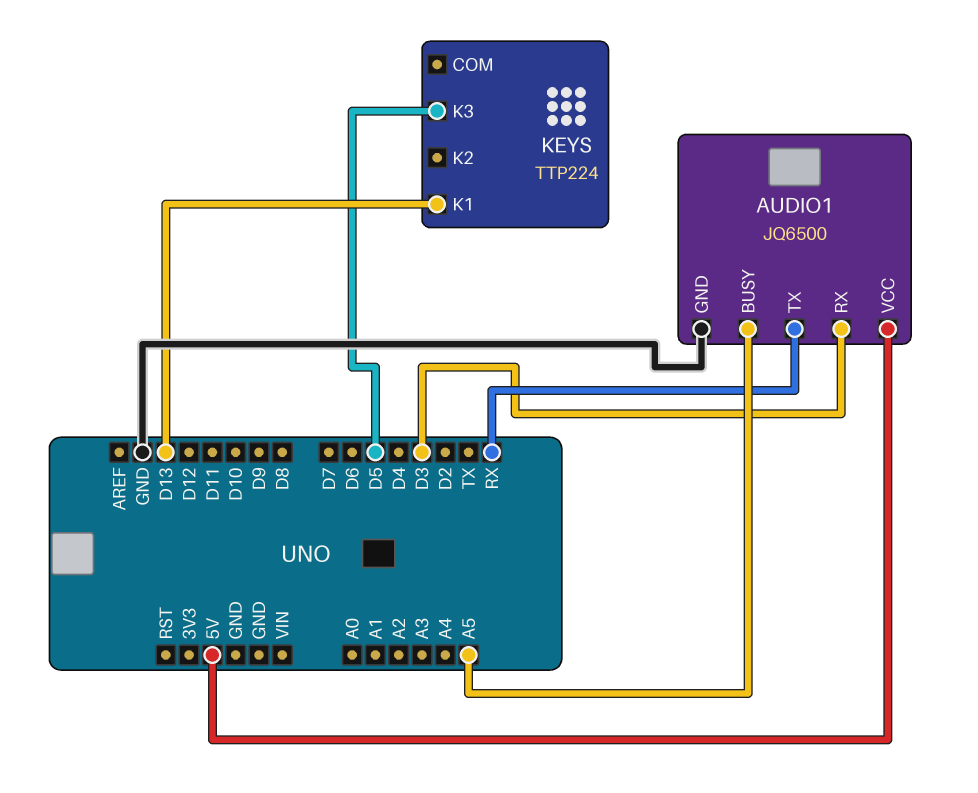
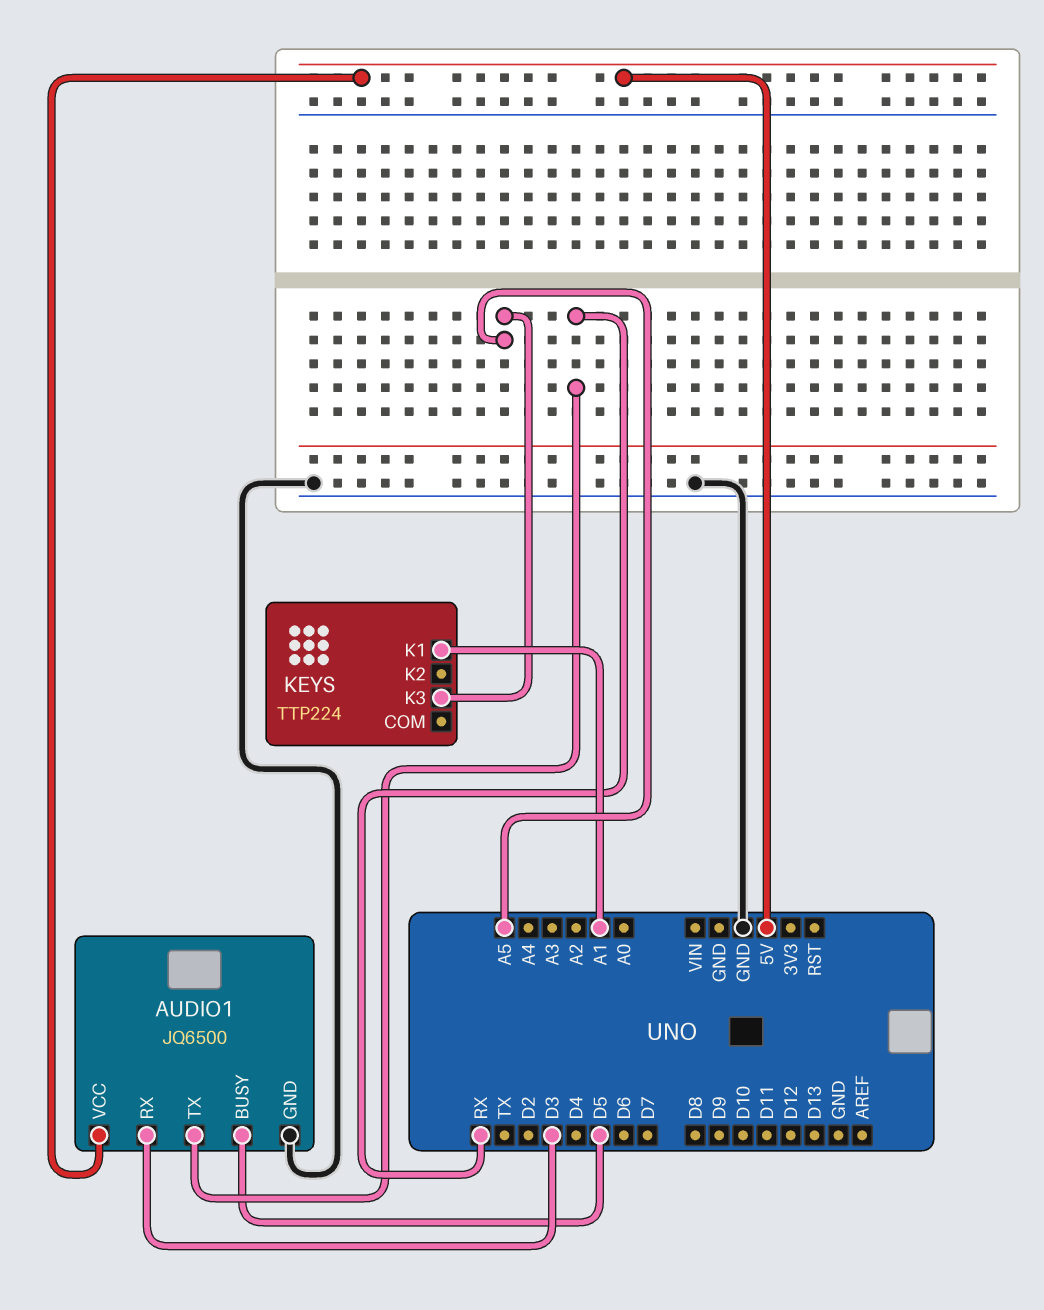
AUDIO1 pin BUSY: A5 -> D5
KEYS pin K1: D13 -> A1
KEYS pin K3: D5 -> A5

